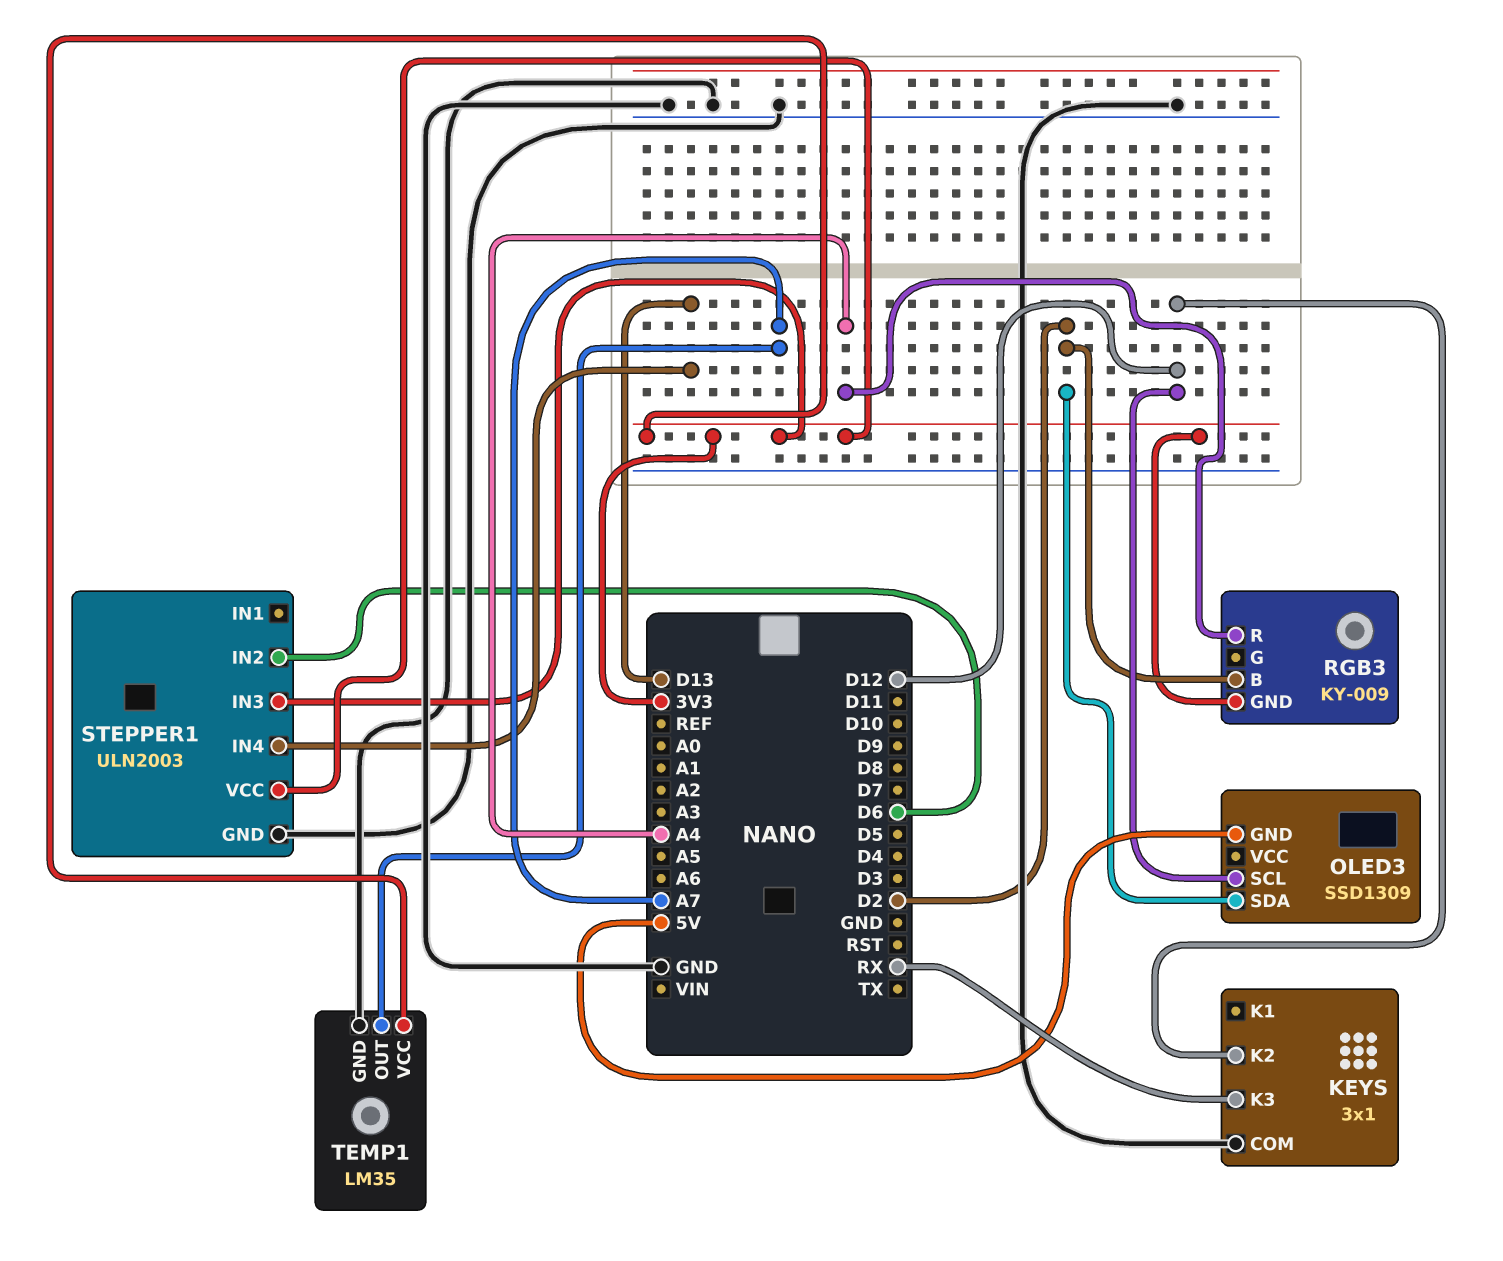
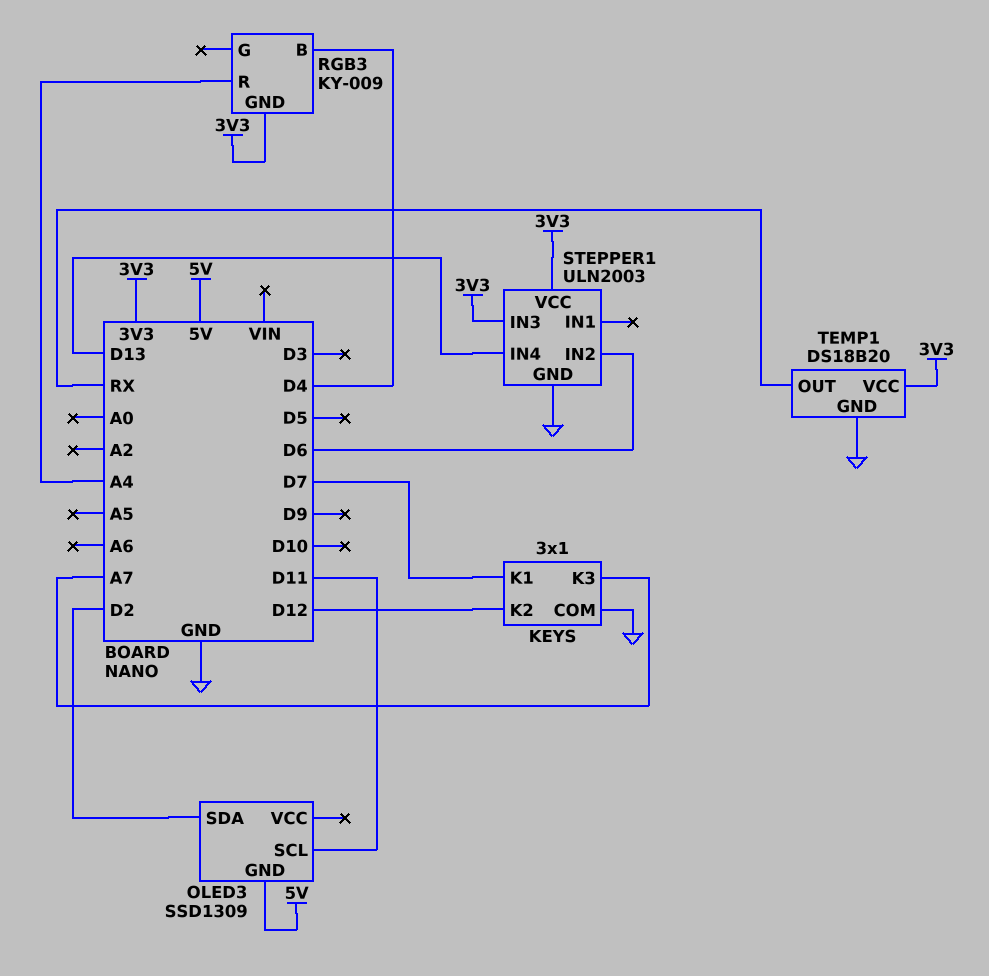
KEYS pin K1: none -> D7
KEYS pin K3: RX -> A7
OLED3 pin SCL: D12 -> D11
RGB3 pin B: D2 -> D4
TEMP1: LM35 -> DS18B20
TEMP1 pin OUT: A7 -> RX

